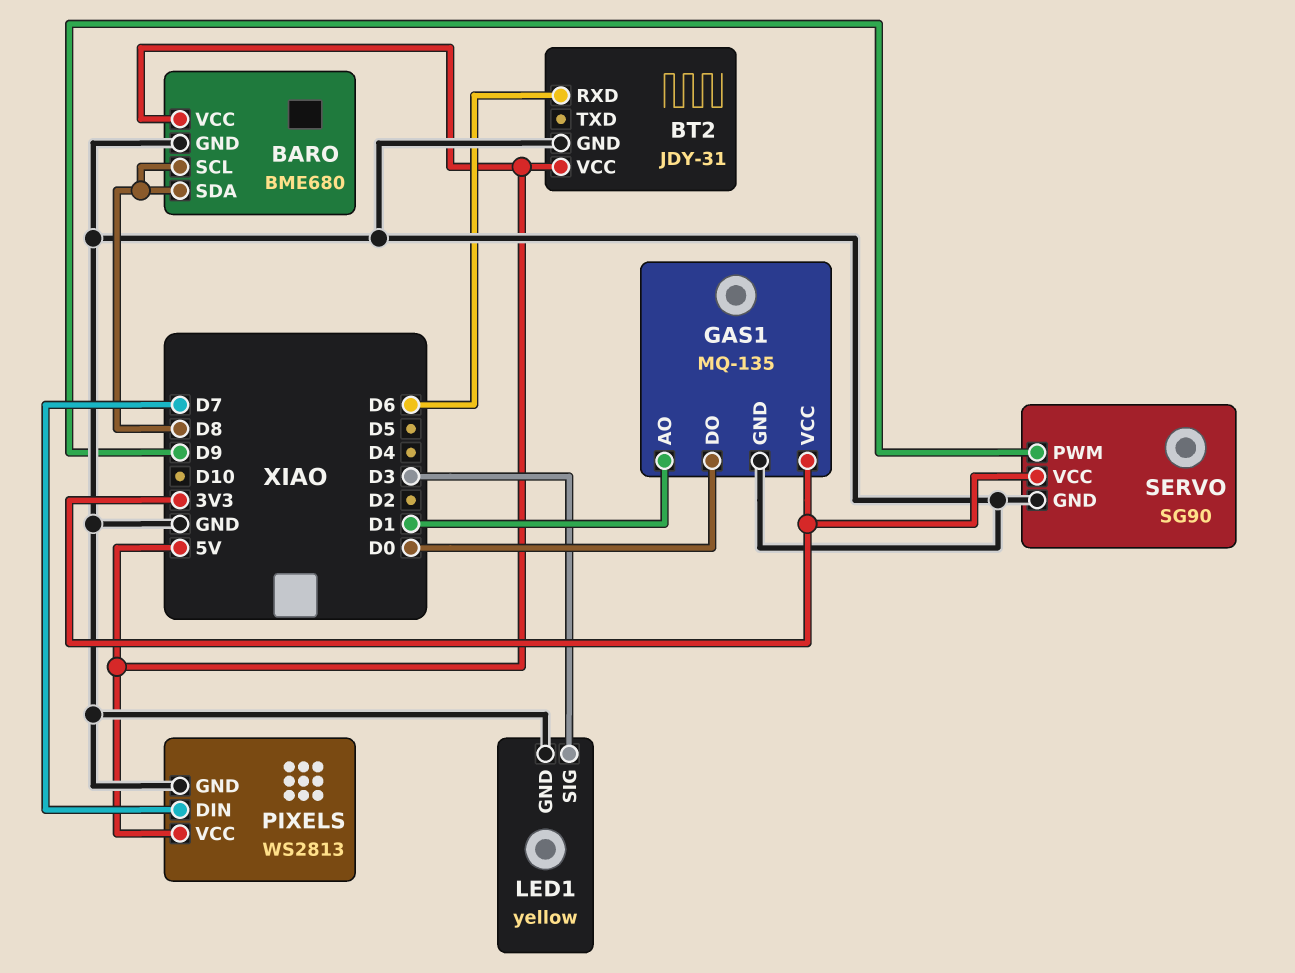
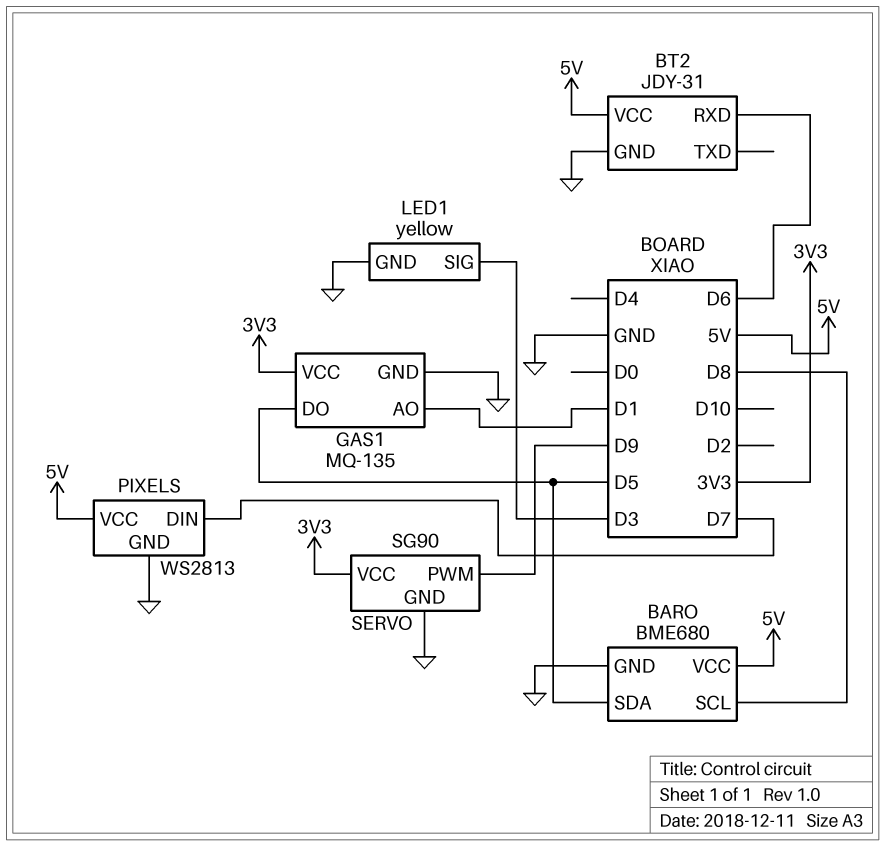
BARO pin SDA: D8 -> D5
GAS1 pin DO: D0 -> D5

